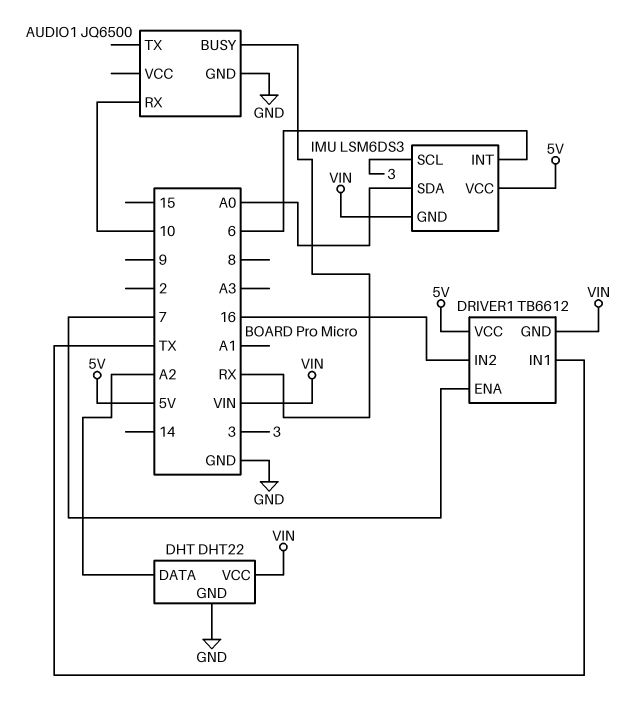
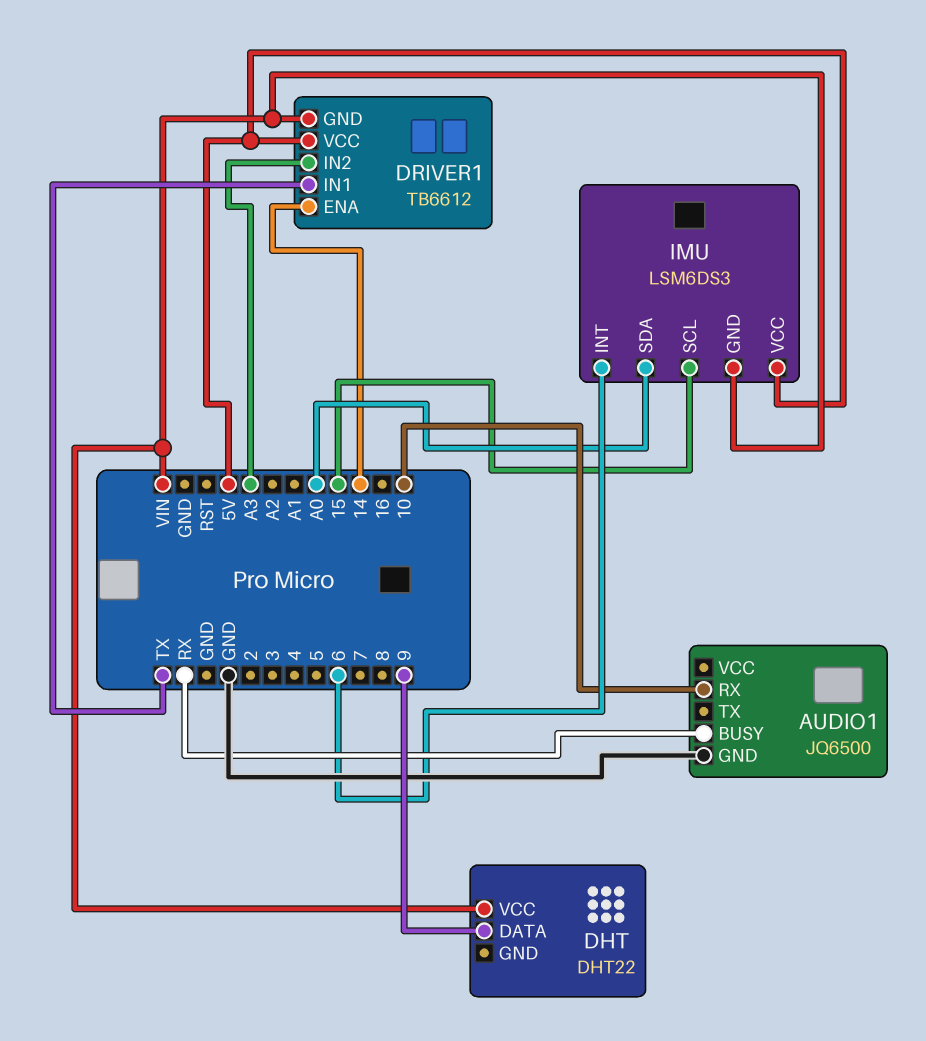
DHT pin DATA: A2 -> 9
DHT pin GND: GND -> none
DRIVER1 pin ENA: 7 -> 14
DRIVER1 pin IN2: 16 -> A3
IMU pin SCL: 3 -> 15

